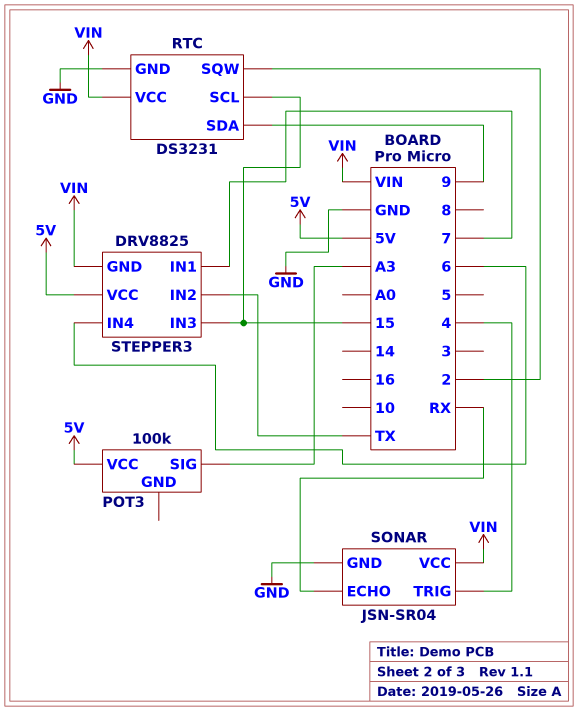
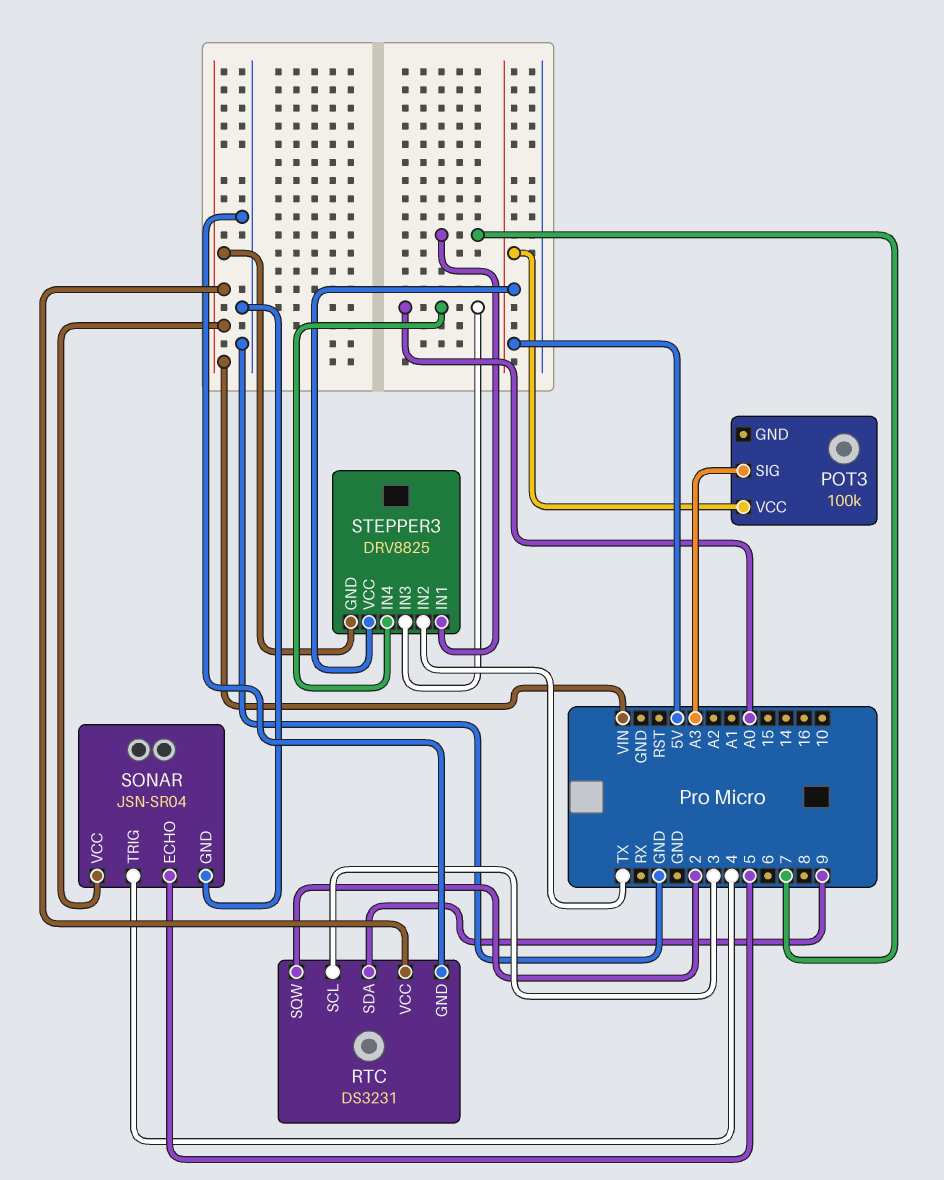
RTC pin SCL: 15 -> 3
SONAR pin ECHO: RX -> 5
STEPPER3 pin IN3: 15 -> A0
STEPPER3 pin IN4: 6 -> A0

